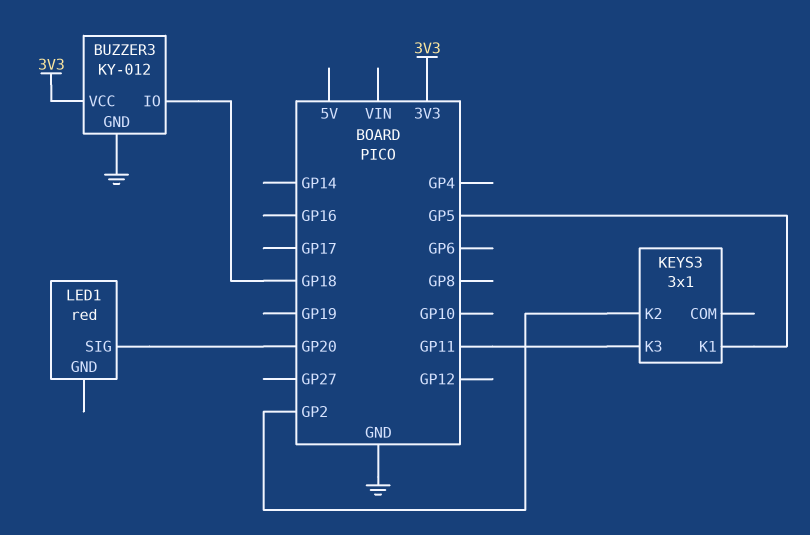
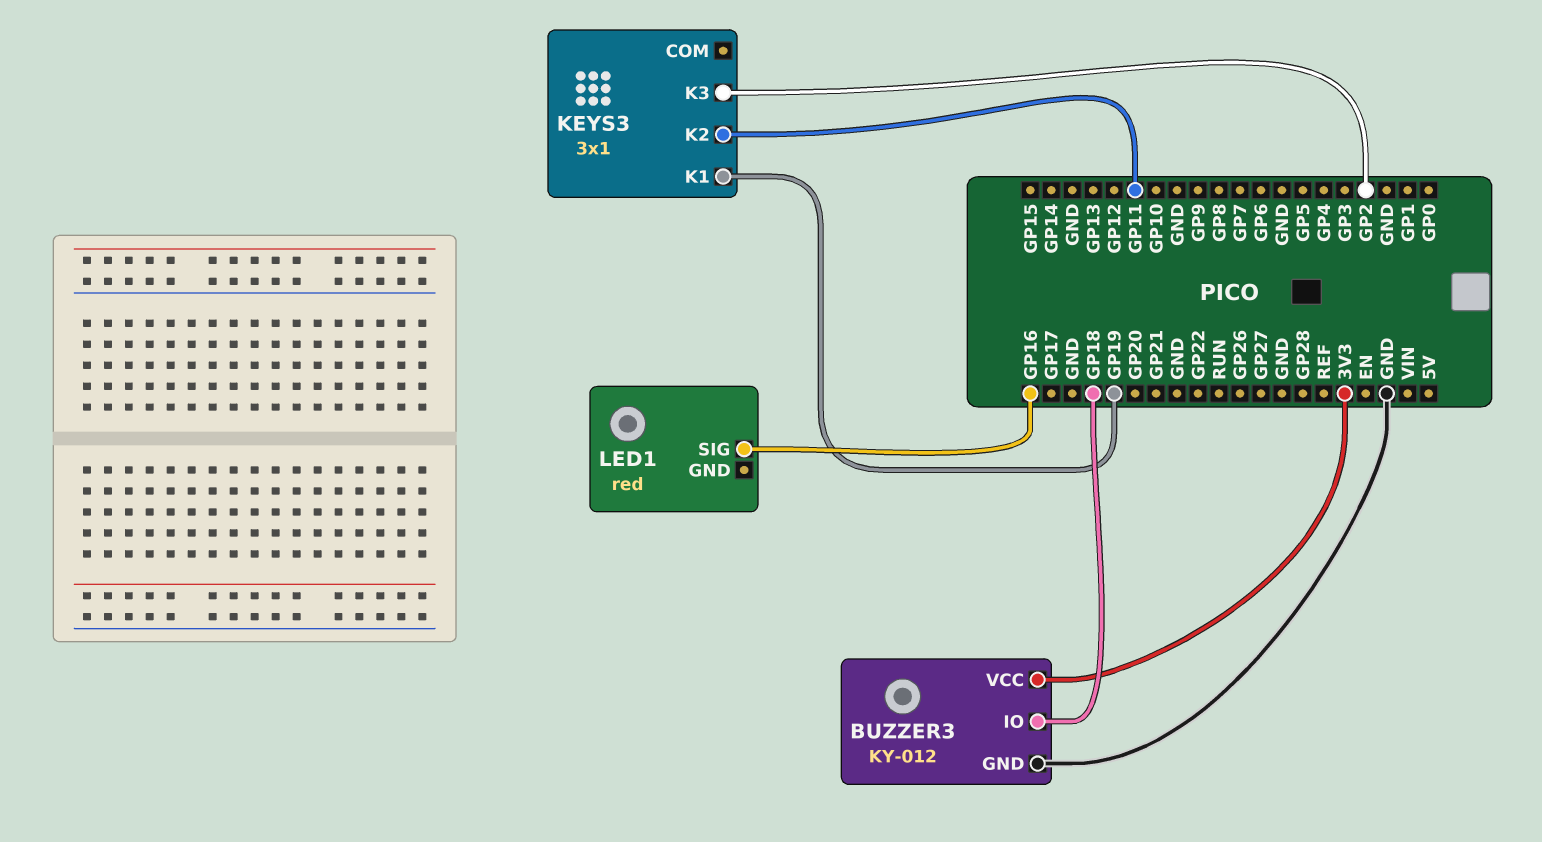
KEYS3 pin K1: GP5 -> GP19
KEYS3 pin K2: GP2 -> GP11
KEYS3 pin K3: GP11 -> GP2
LED1 pin SIG: GP20 -> GP16

